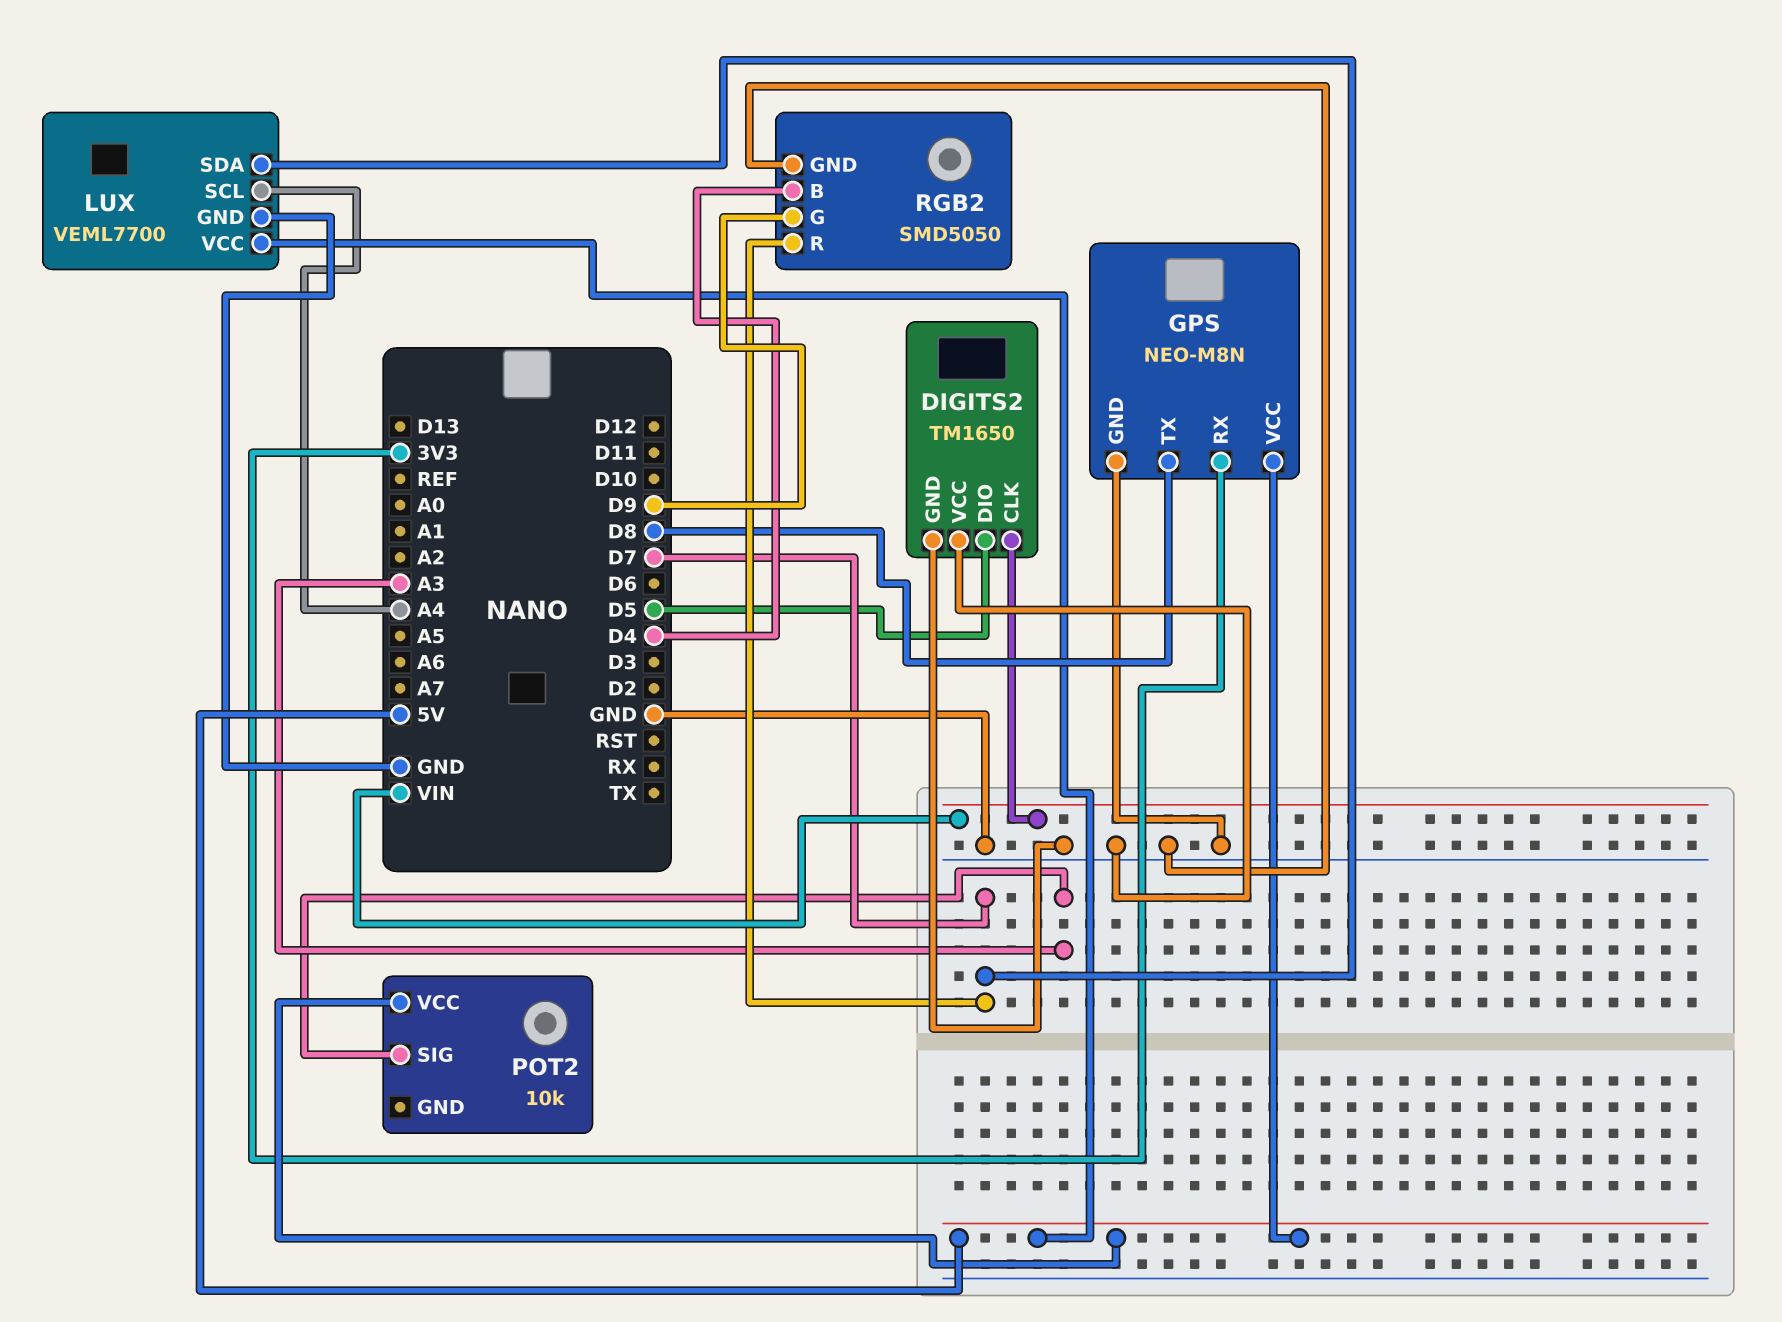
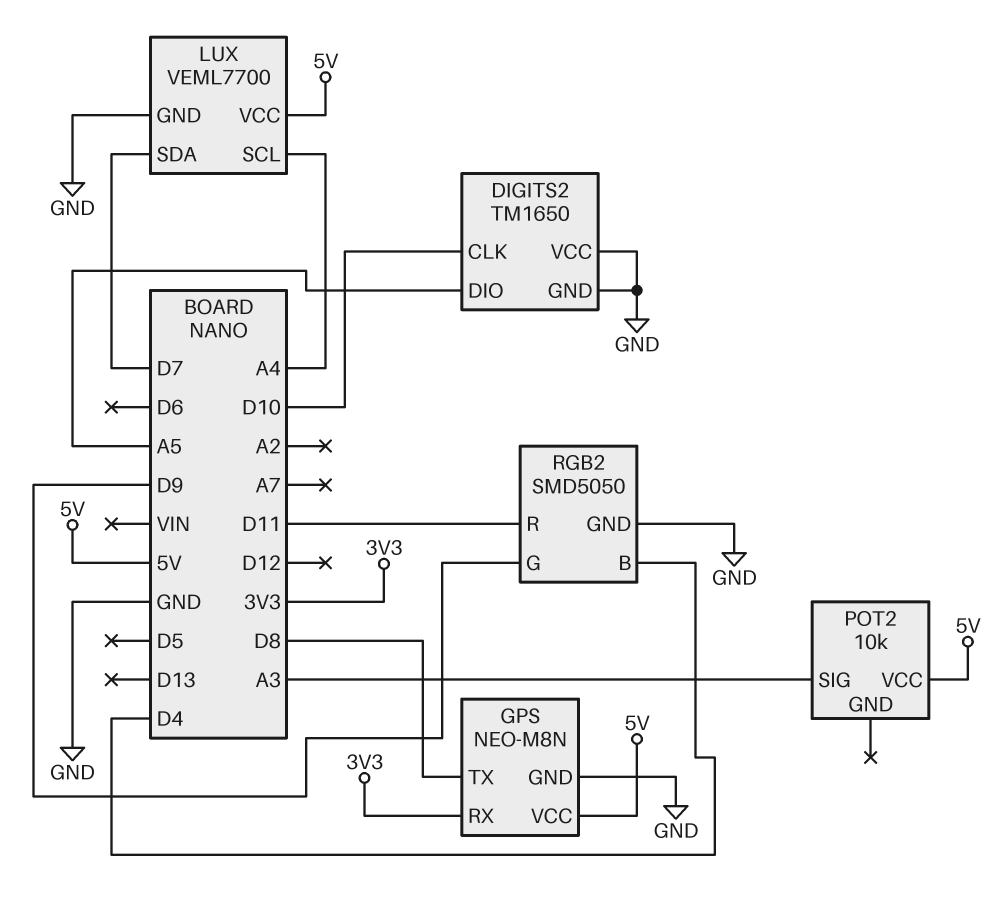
DIGITS2 pin CLK: VIN -> D10
DIGITS2 pin DIO: D5 -> A5
RGB2 pin R: D7 -> D11

